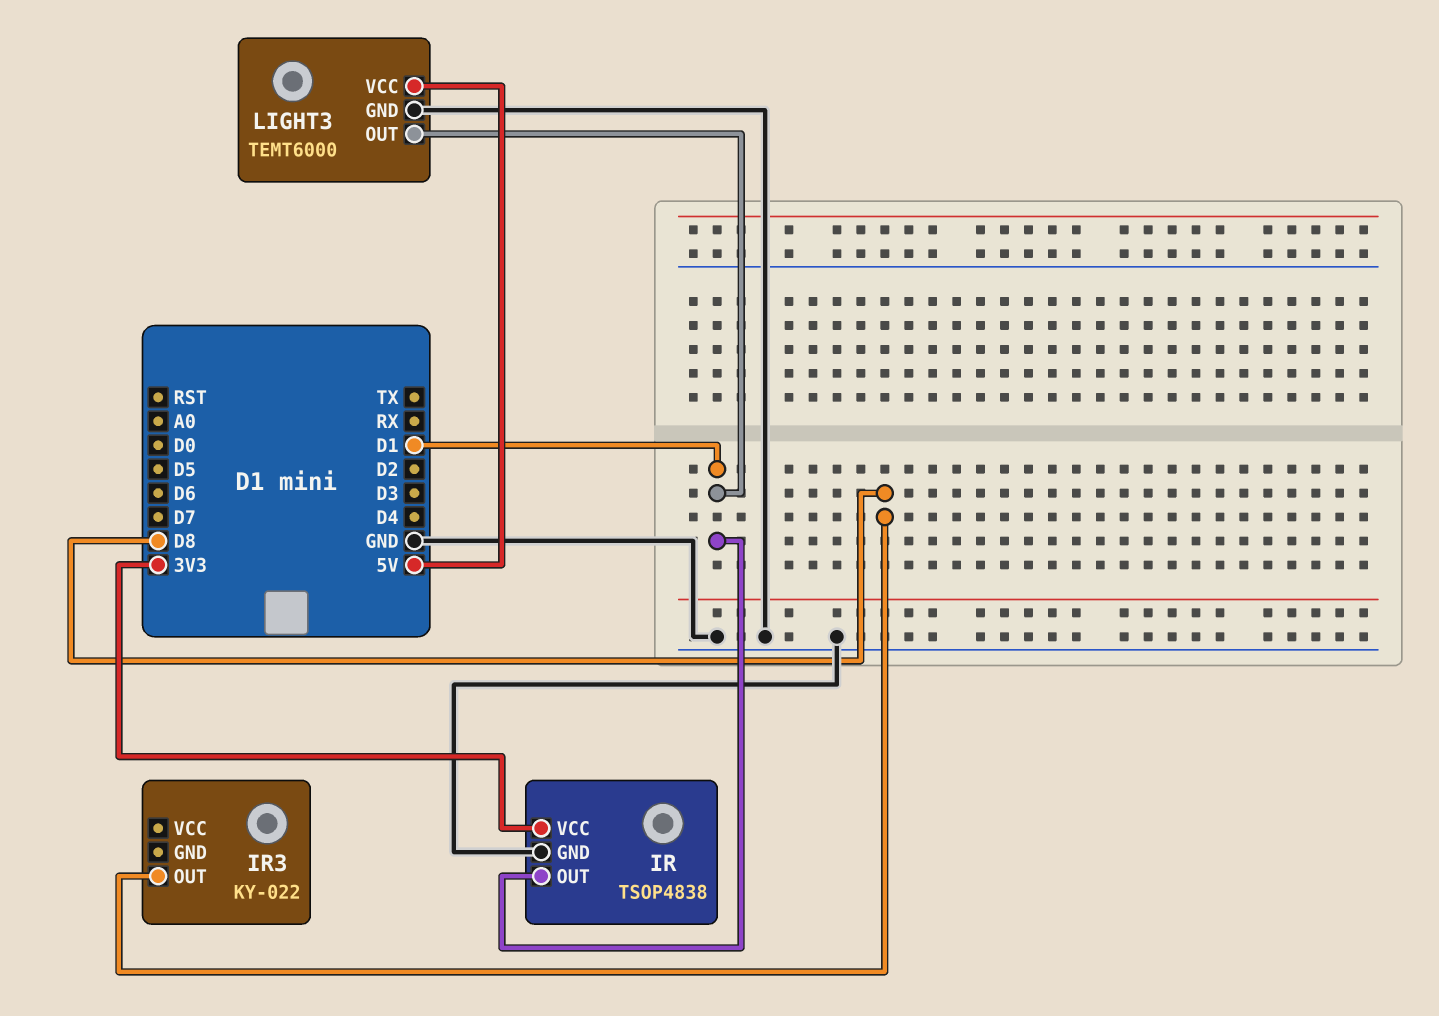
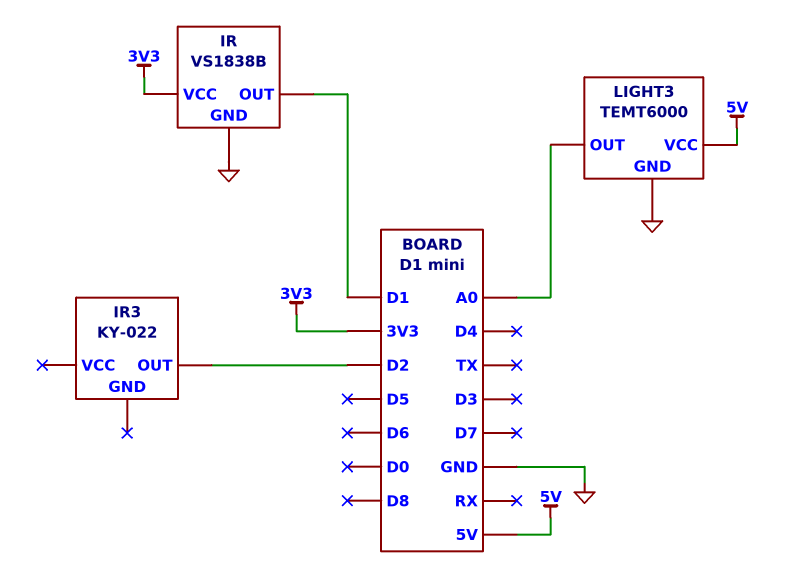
IR: TSOP4838 -> VS1838B
IR3 pin OUT: D8 -> D2
LIGHT3 pin OUT: D1 -> A0

